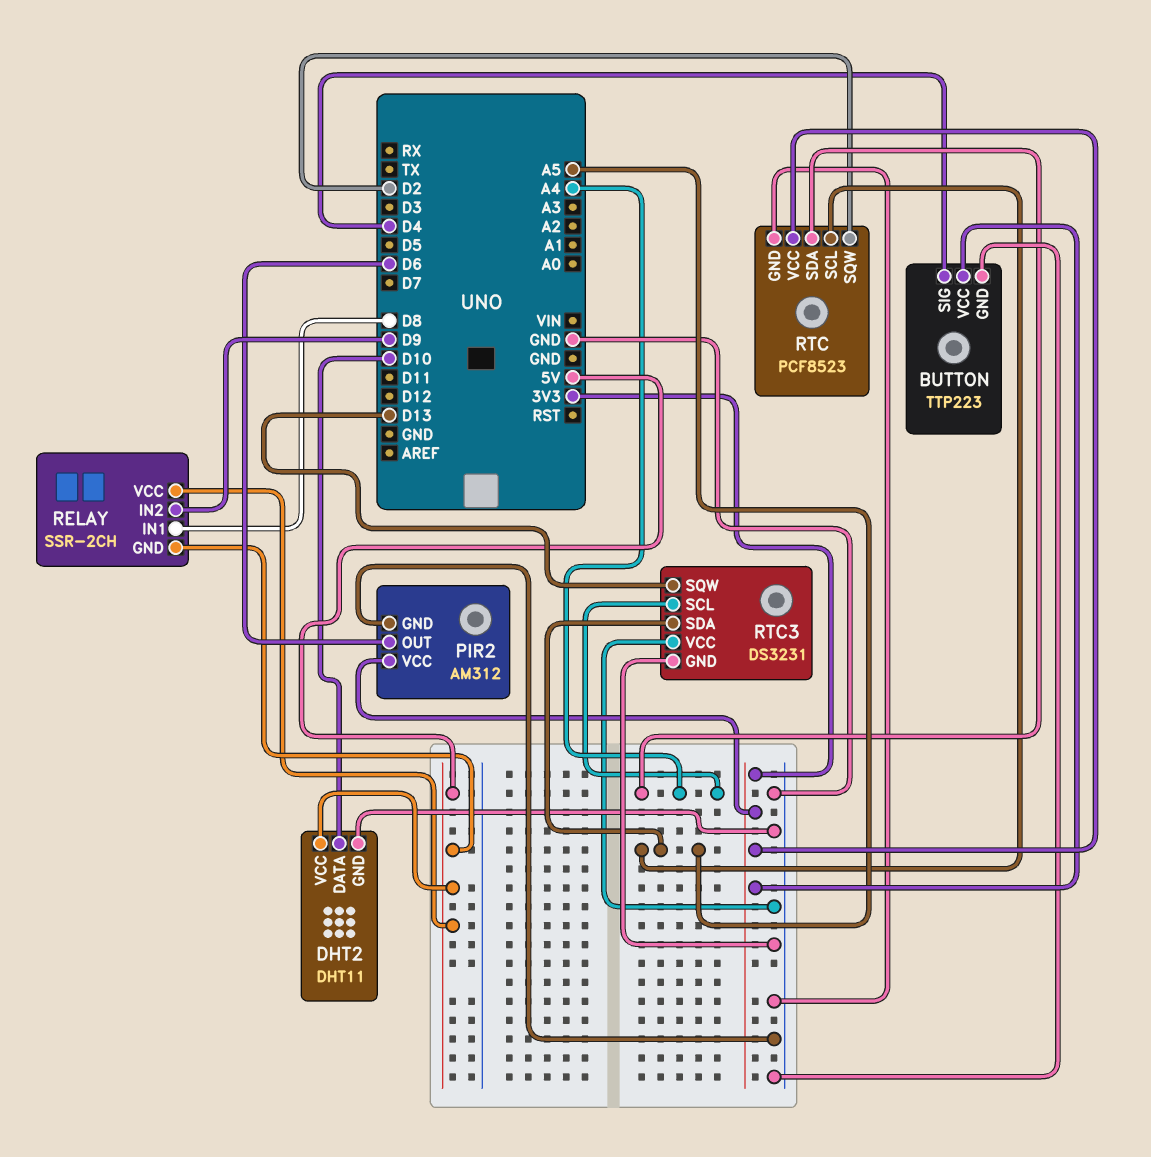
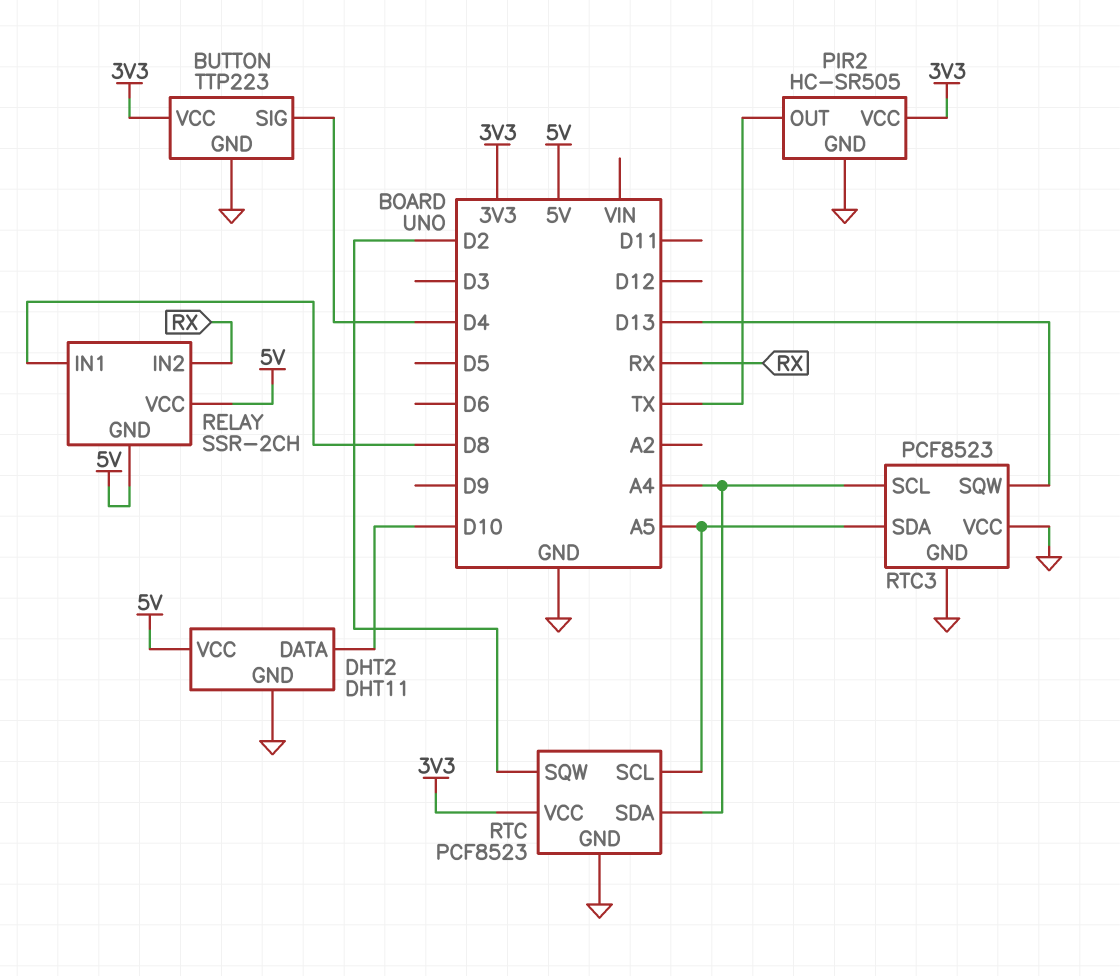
PIR2: AM312 -> HC-SR505
PIR2 pin OUT: D6 -> TX
RELAY pin IN2: D9 -> RX
RTC3: DS3231 -> PCF8523

